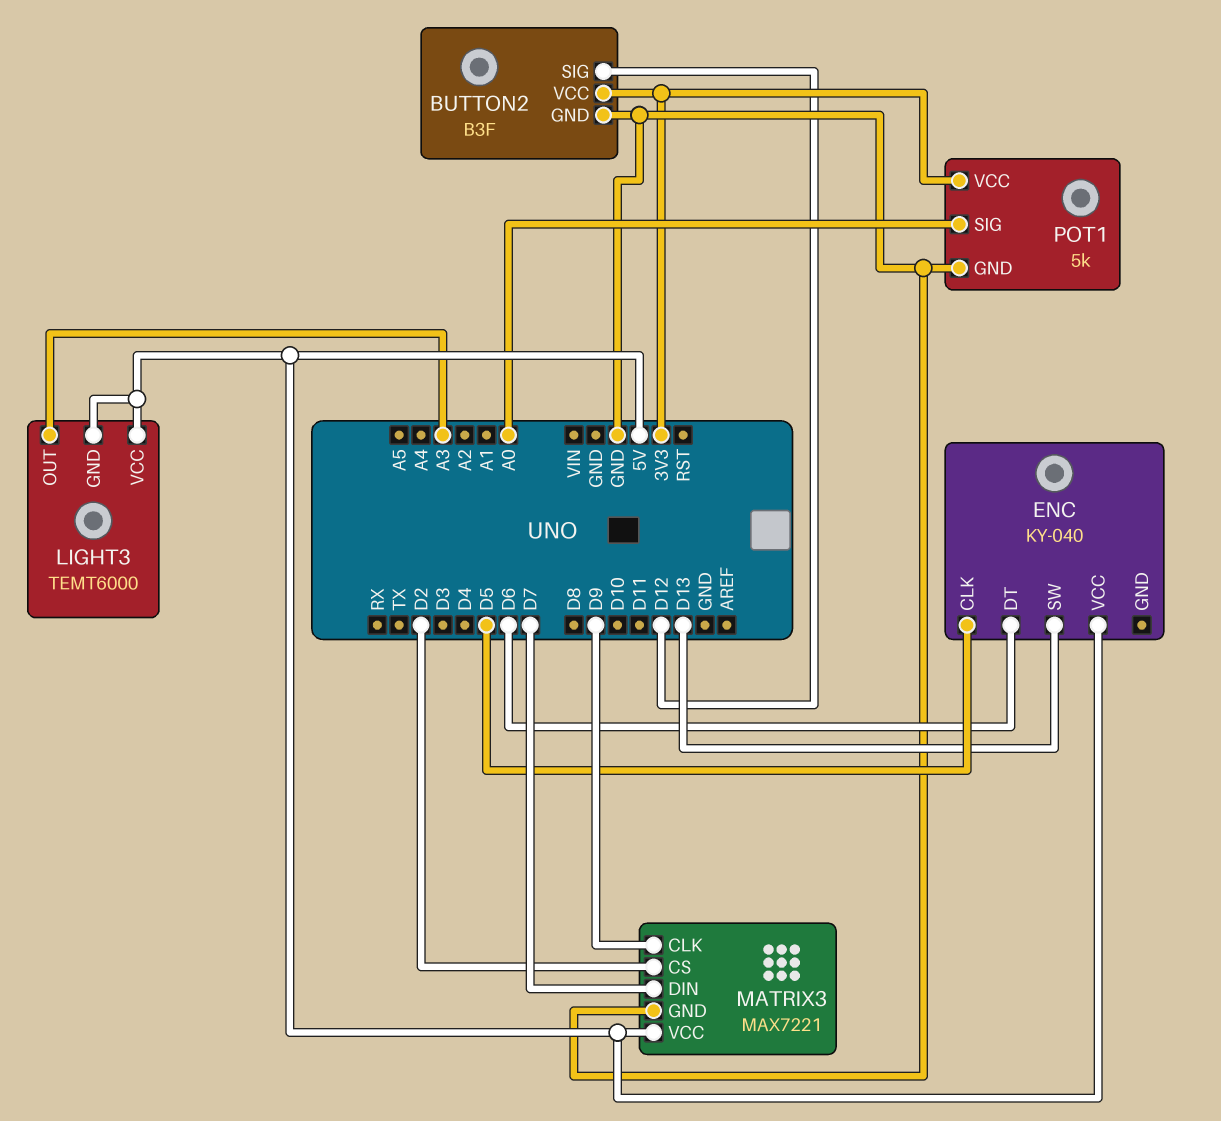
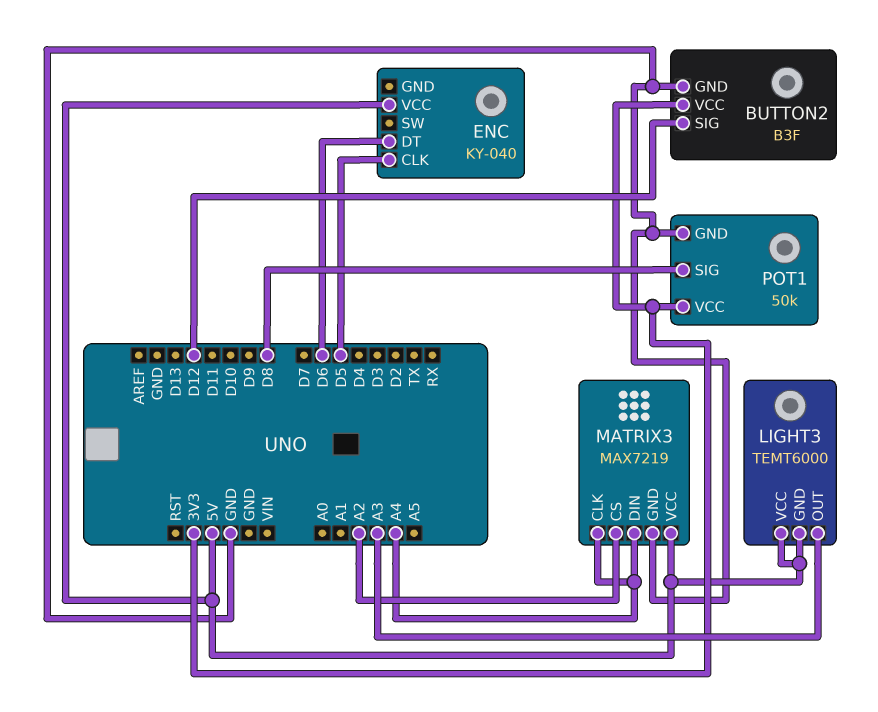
ENC pin SW: D13 -> none
MATRIX3: MAX7221 -> MAX7219
MATRIX3 pin CLK: D9 -> A4
MATRIX3 pin CS: D2 -> A2
MATRIX3 pin DIN: D7 -> A4
POT1: 5k -> 50k
POT1 pin SIG: A0 -> D8

